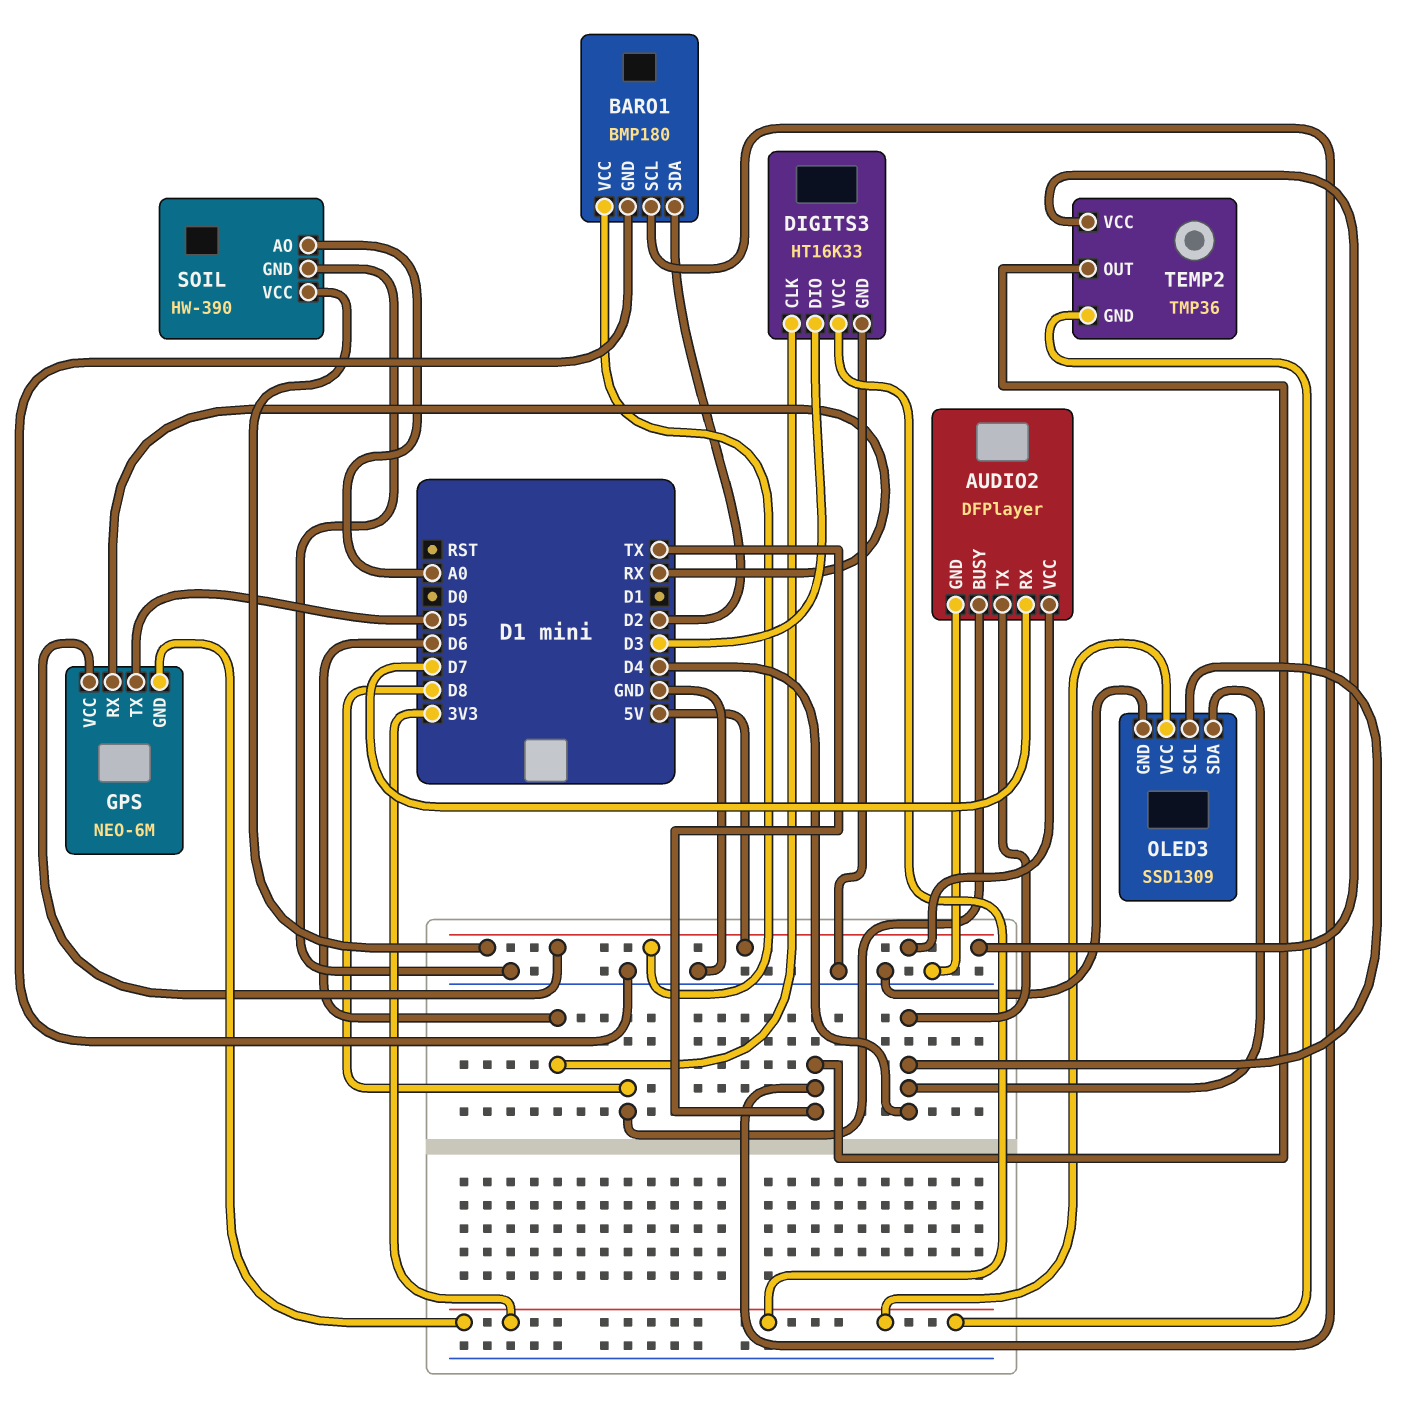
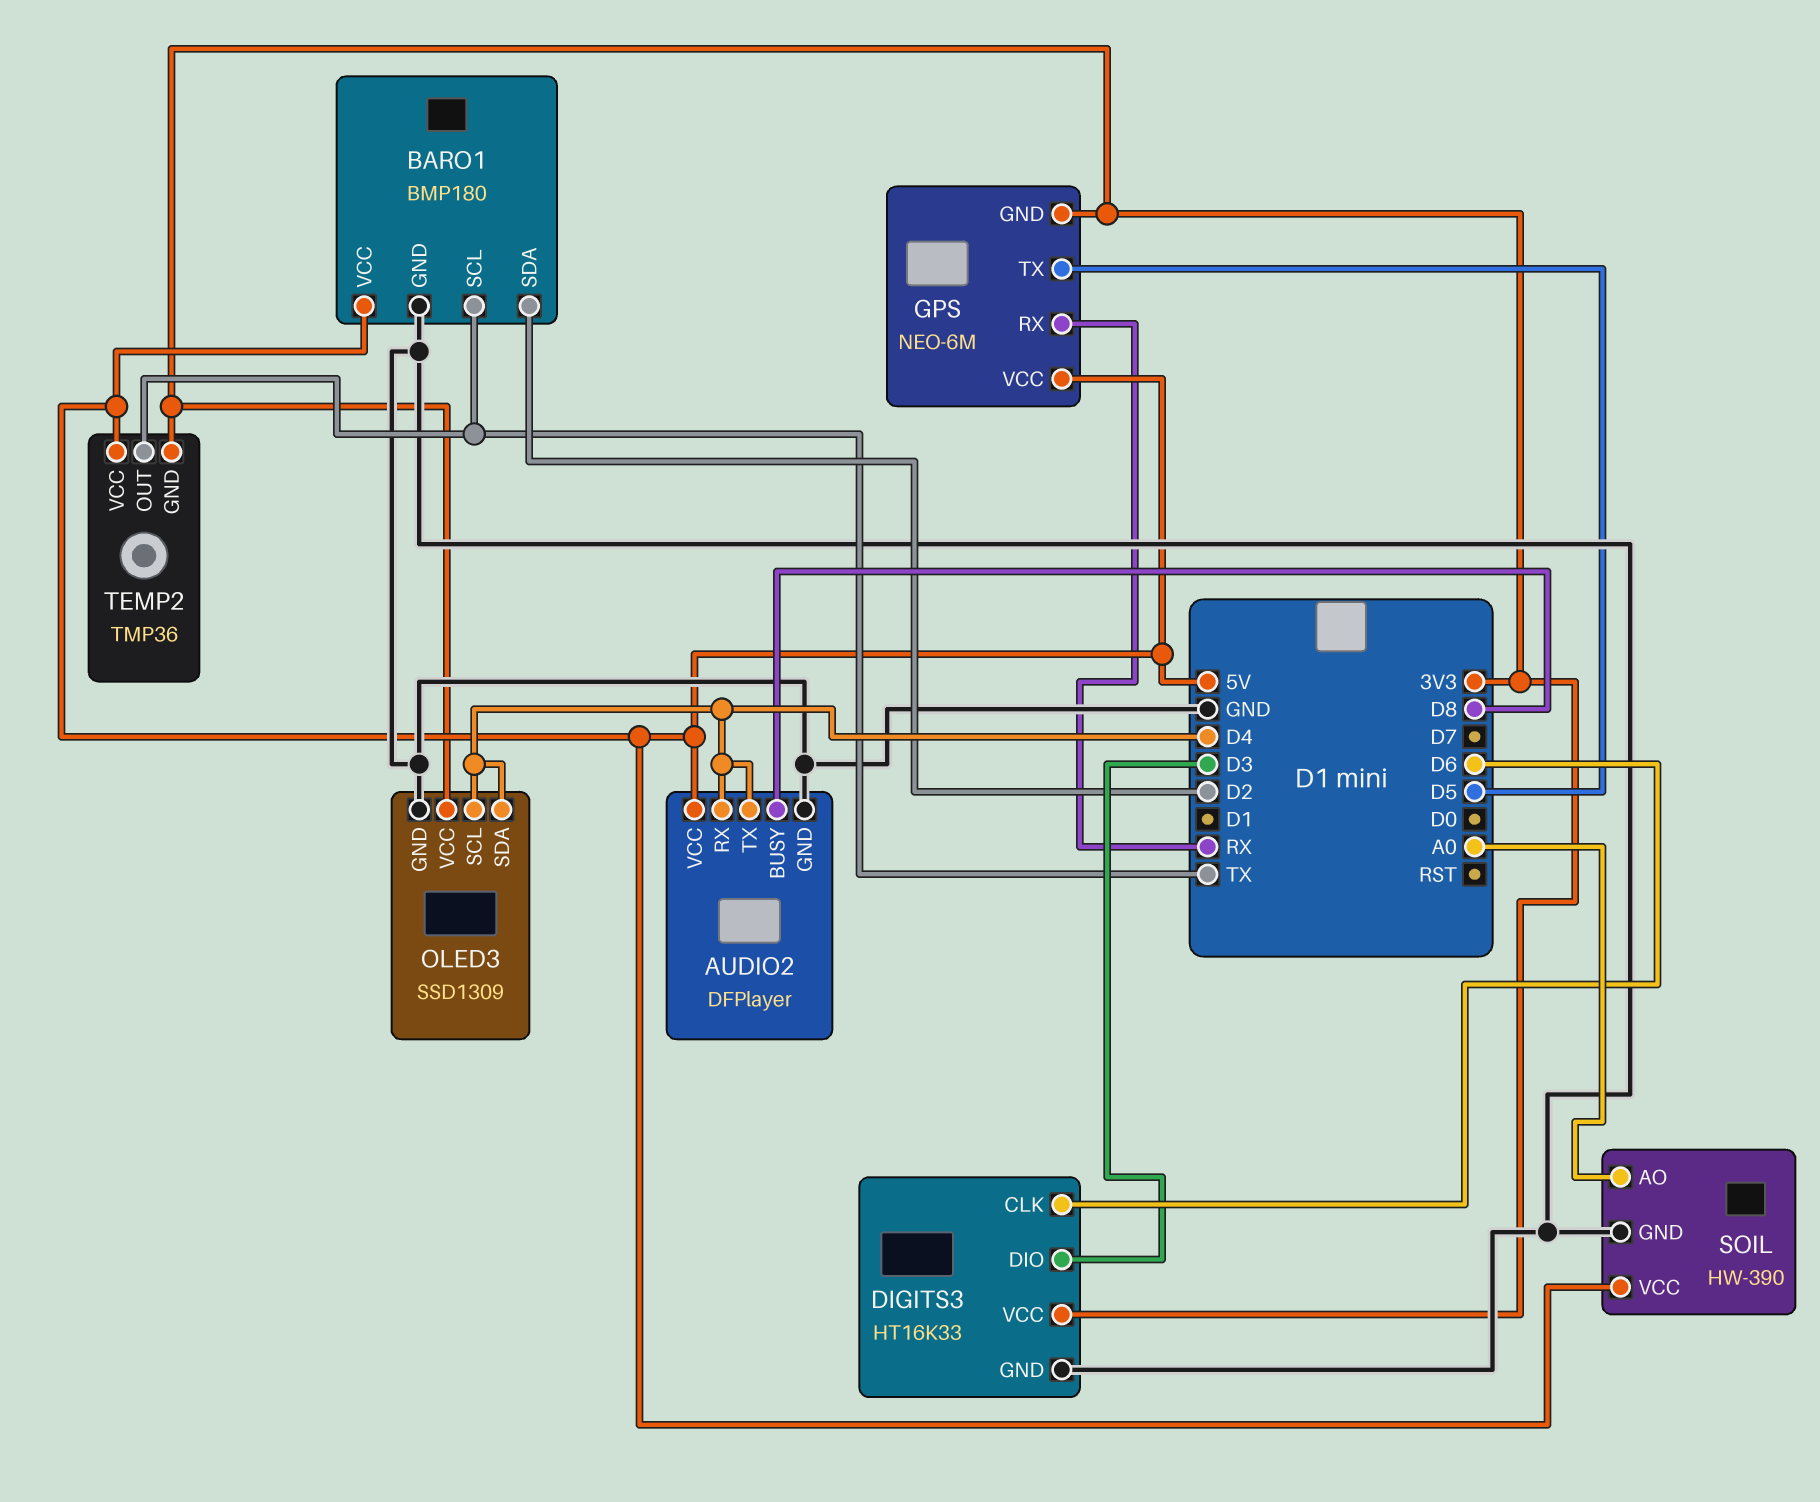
AUDIO2 pin RX: D7 -> D4

